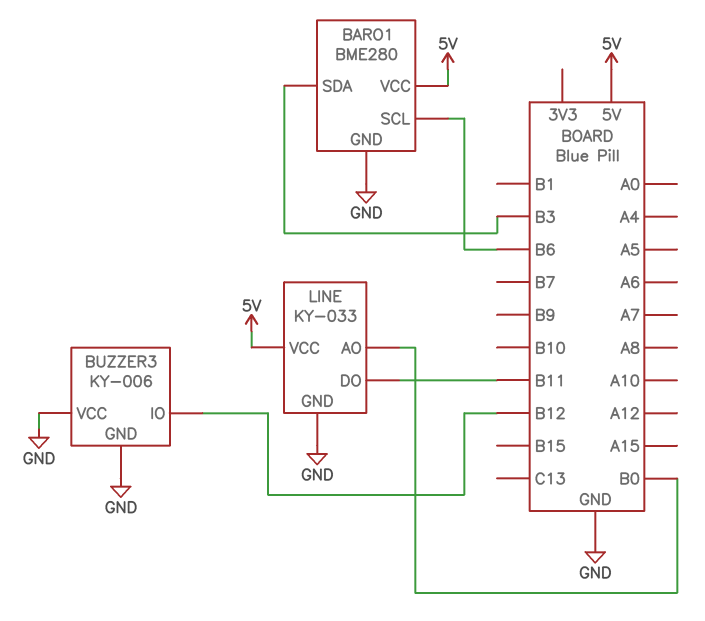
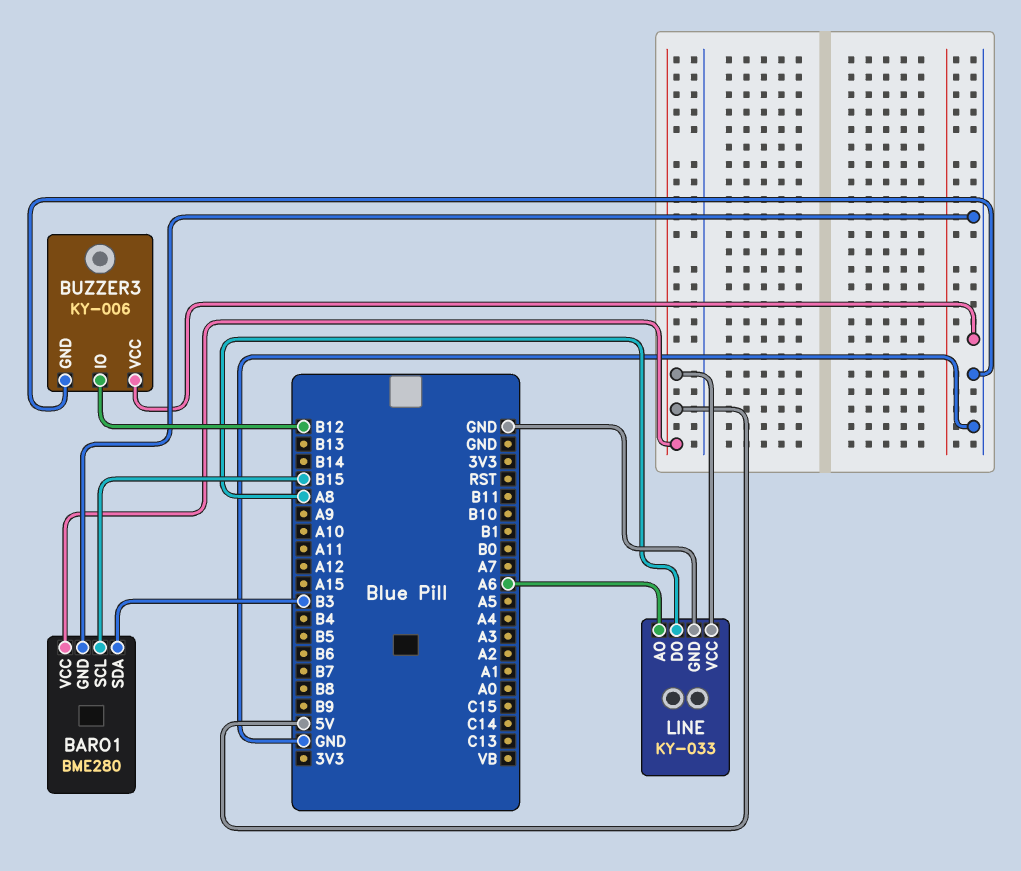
BARO1 pin SCL: B6 -> B15
LINE pin AO: B0 -> A6
LINE pin DO: B11 -> A8

